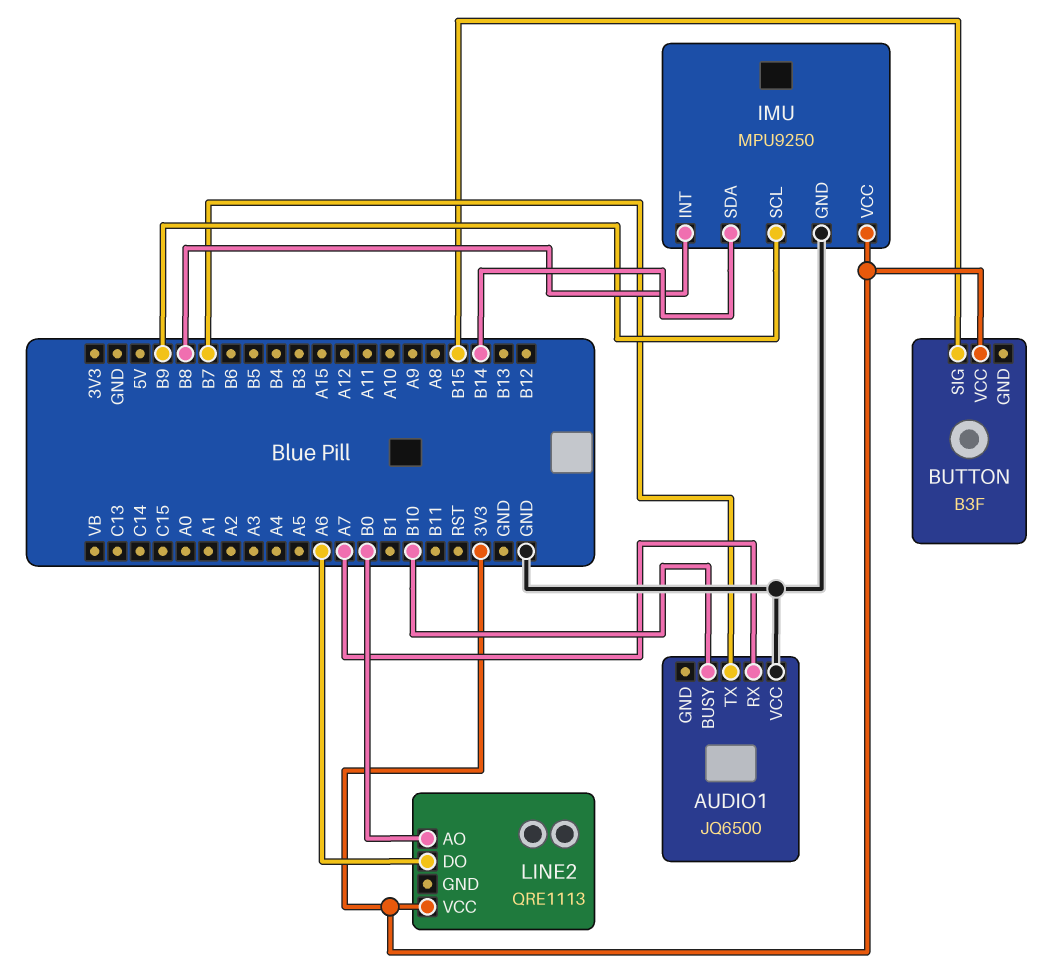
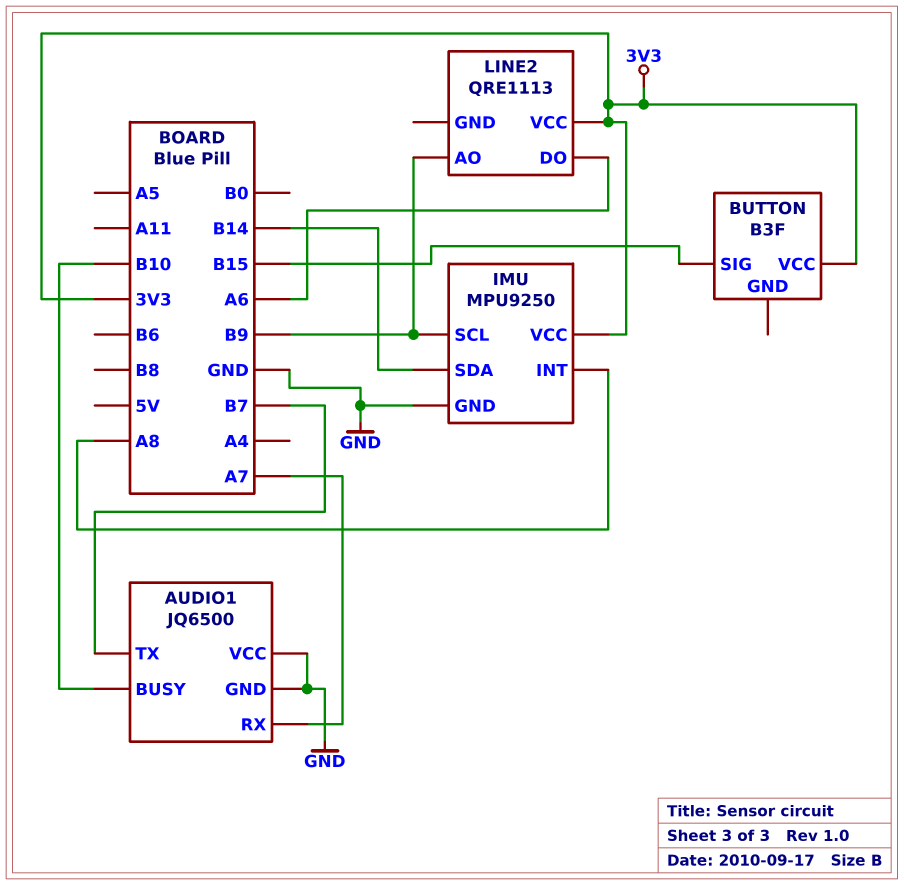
AUDIO1 pin GND: none -> GND
IMU pin INT: B8 -> A8
LINE2 pin AO: B0 -> B9

